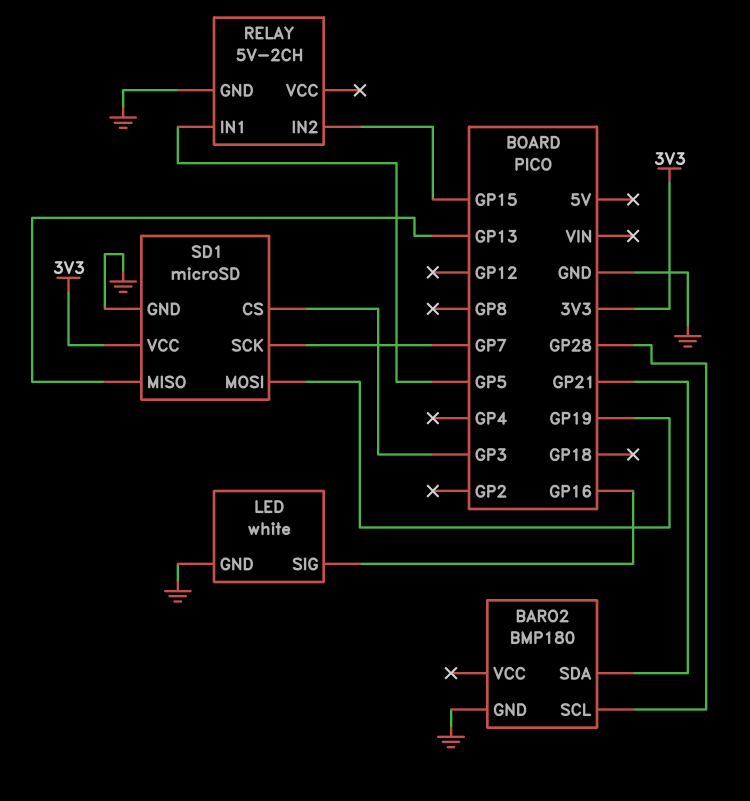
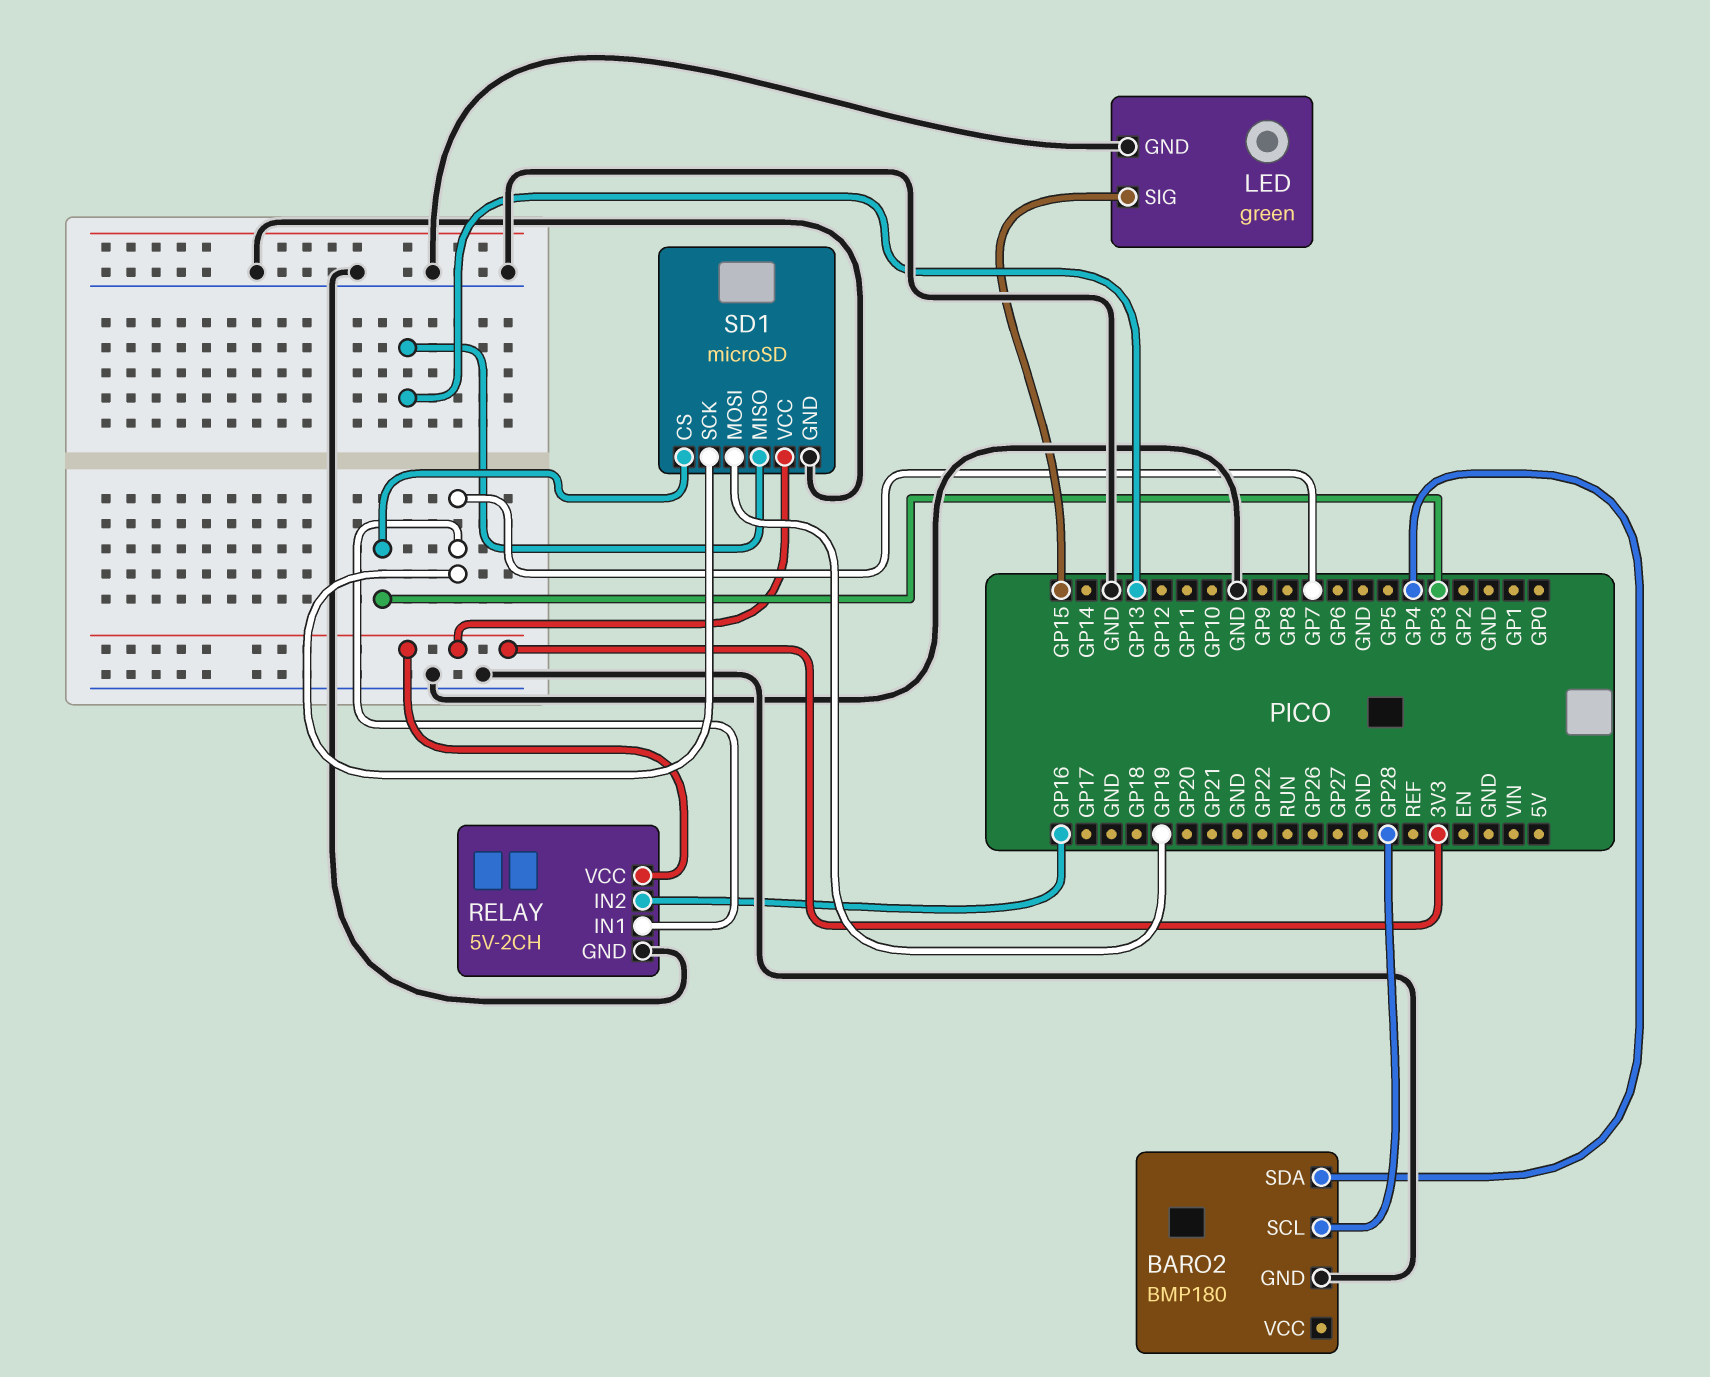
BARO2 pin SDA: GP21 -> GP4
LED: white -> green
LED pin SIG: GP16 -> GP15
RELAY pin IN1: GP5 -> GP7
RELAY pin IN2: GP15 -> GP16
RELAY pin VCC: none -> 3V3

